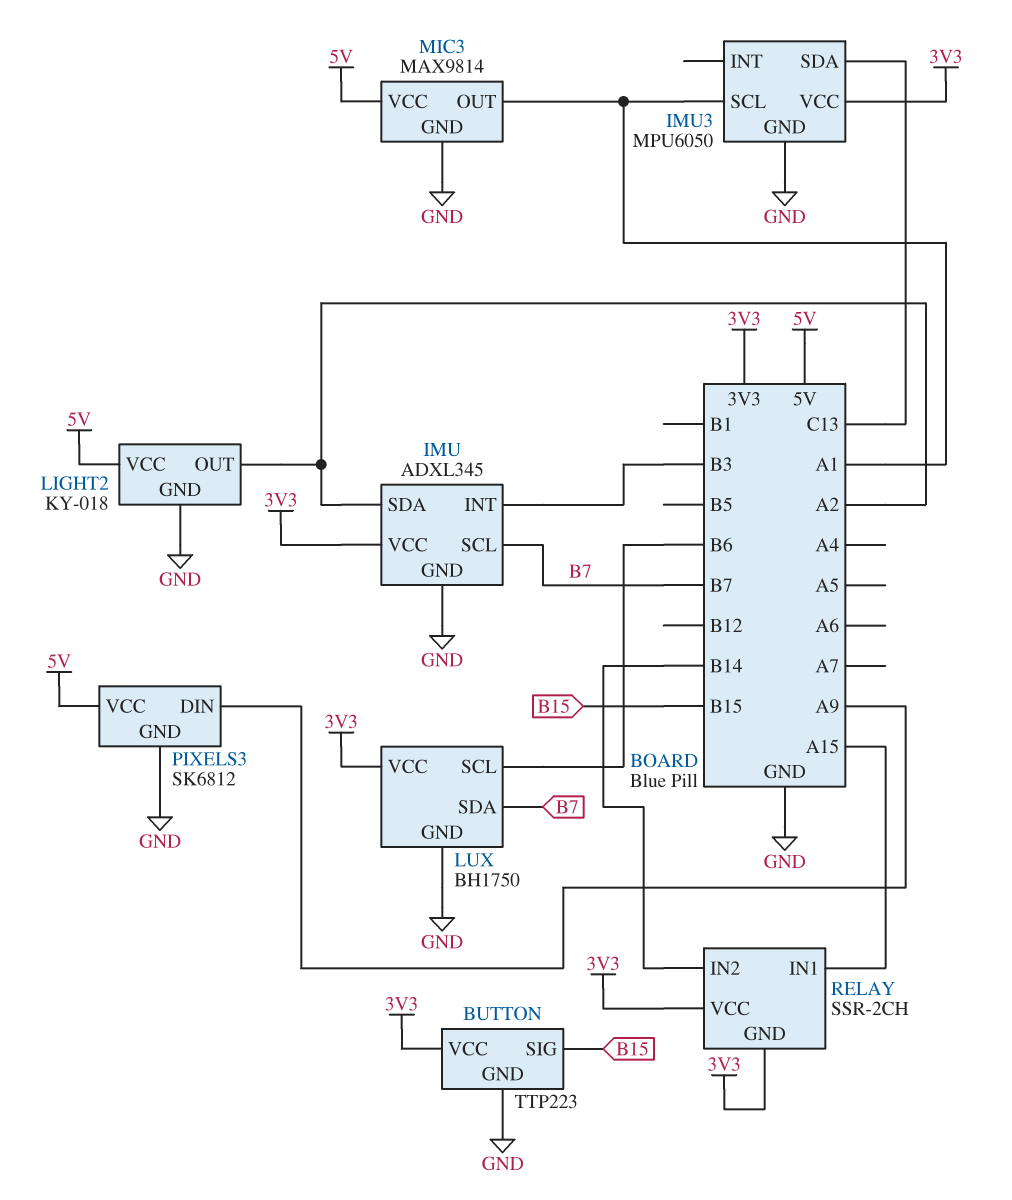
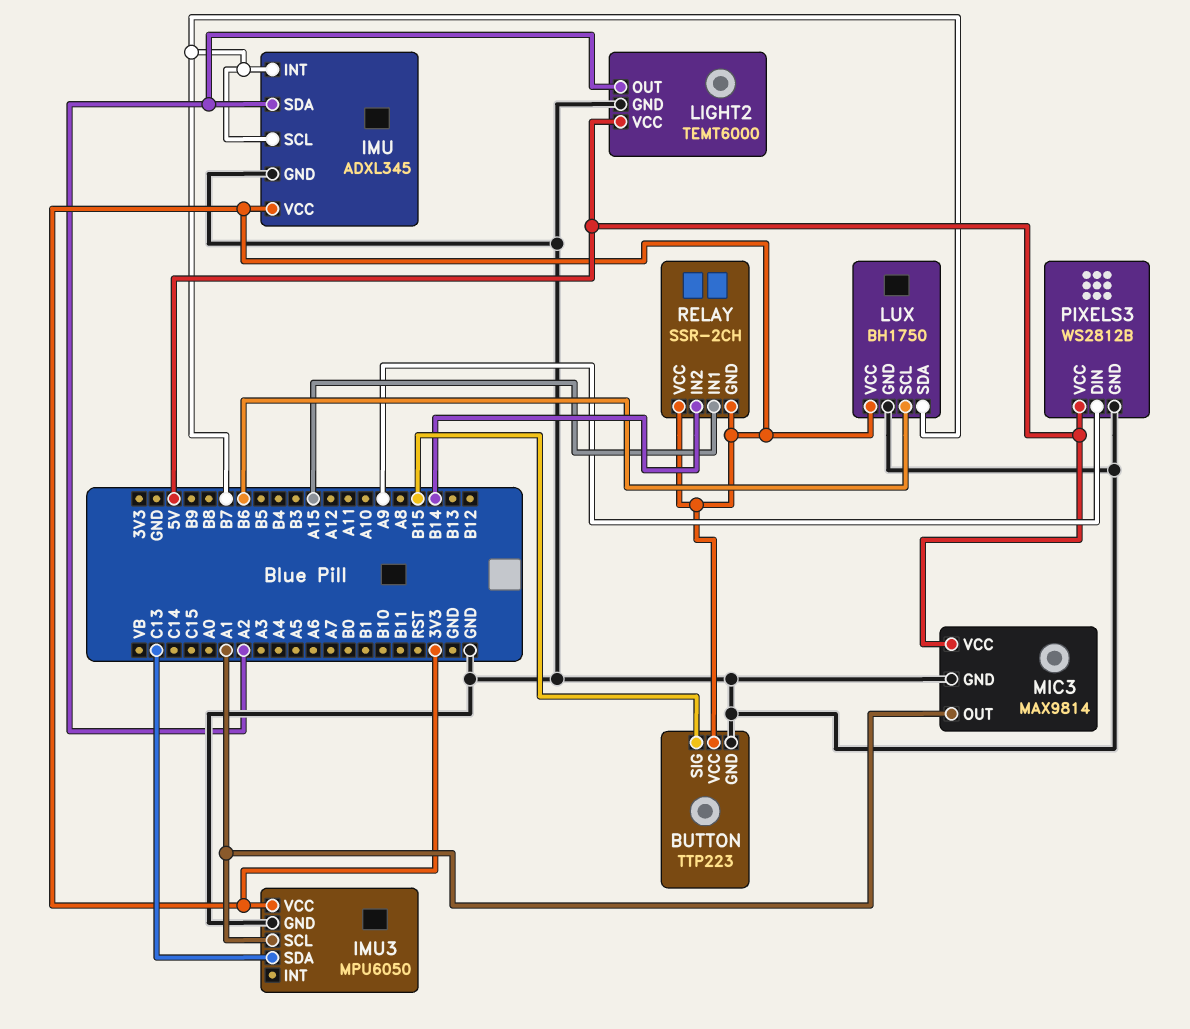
IMU pin INT: B3 -> B7
LIGHT2: KY-018 -> TEMT6000
PIXELS3: SK6812 -> WS2812B

